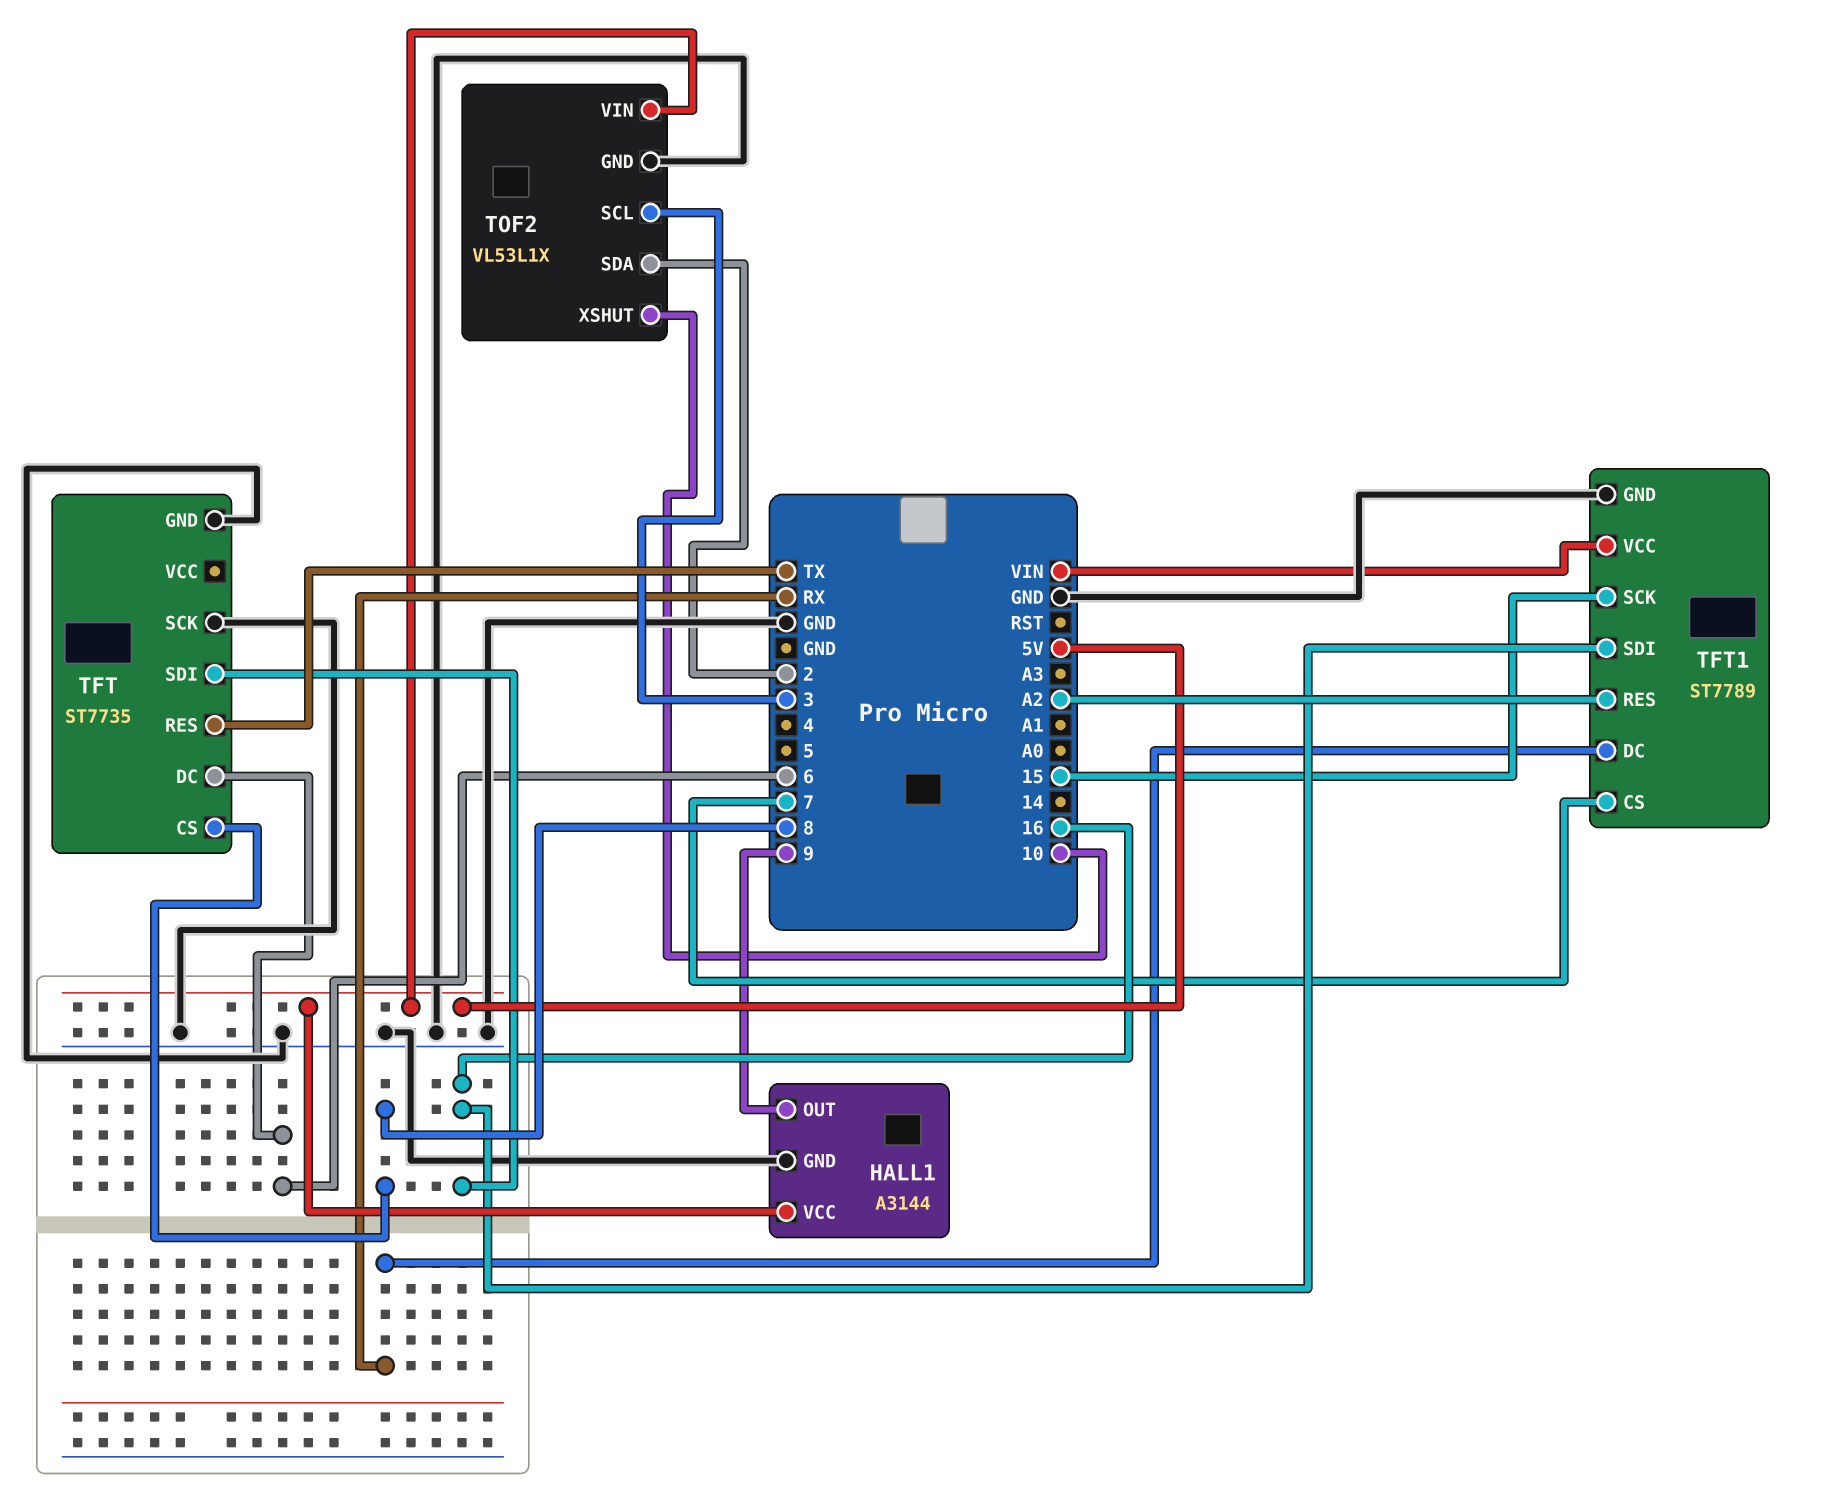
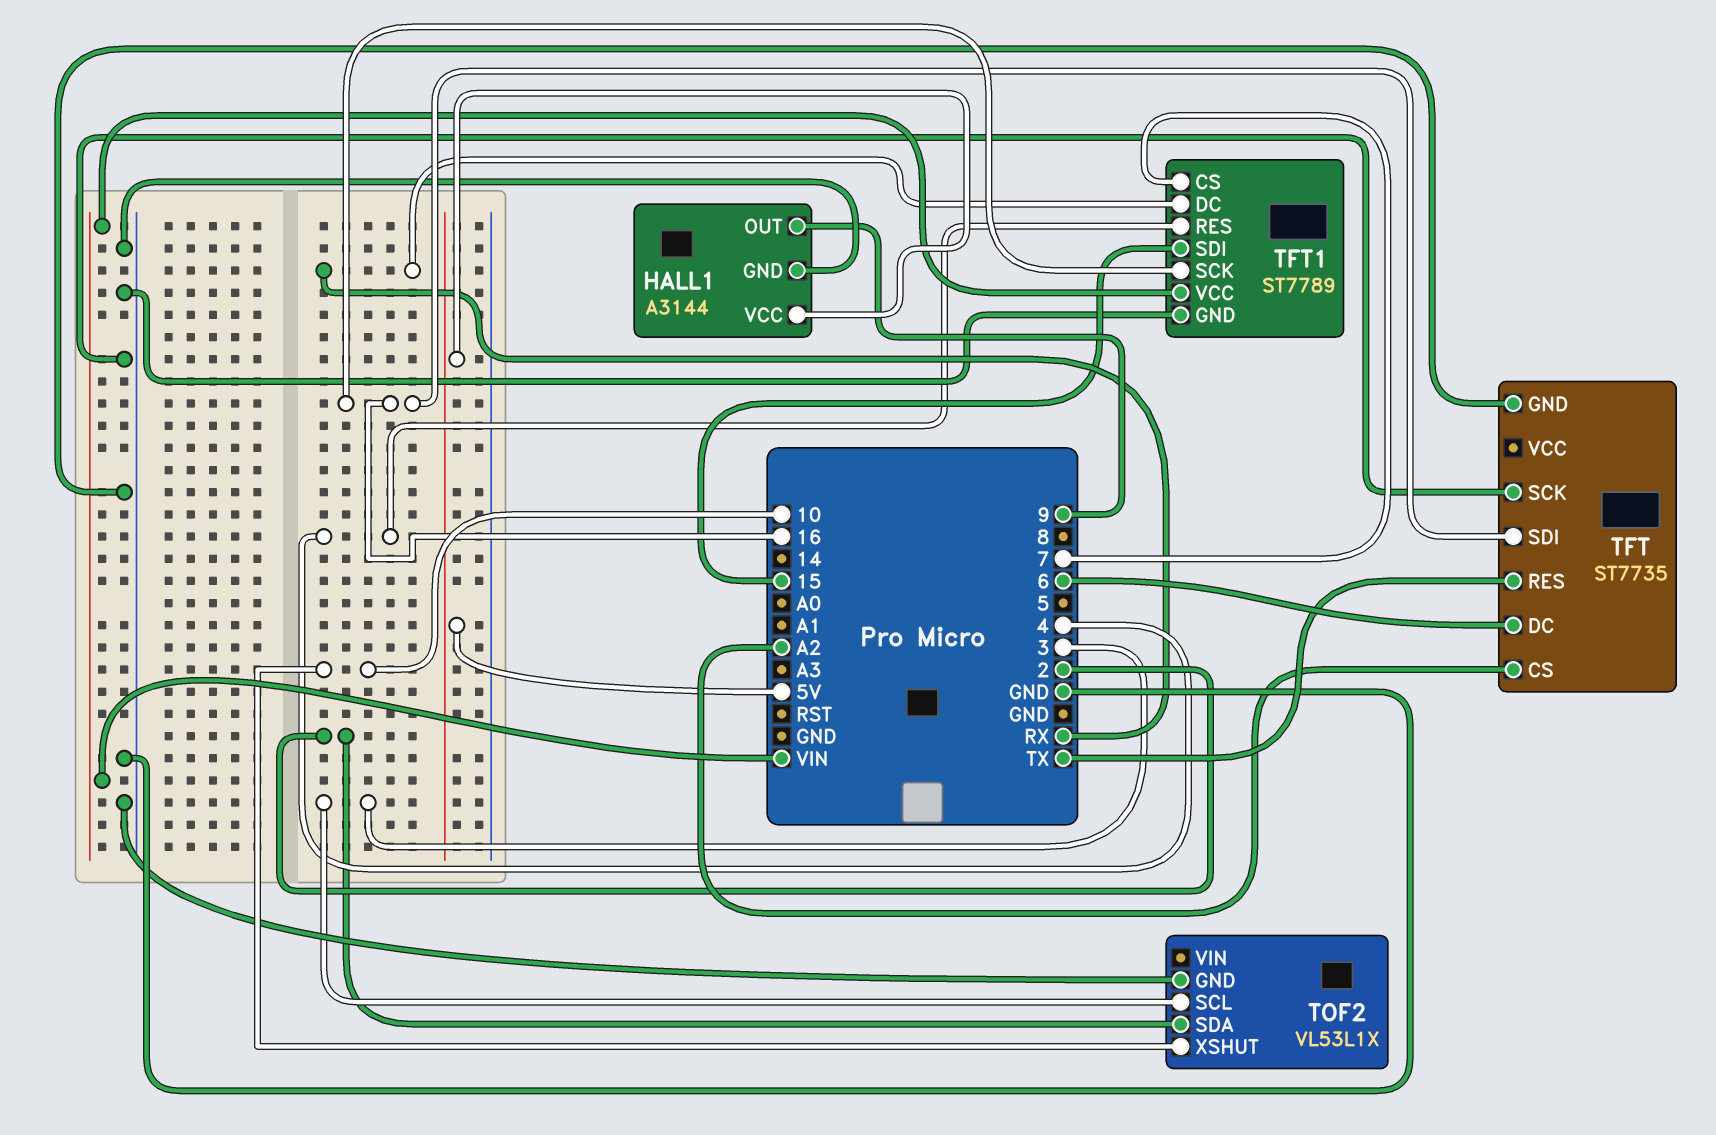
TFT pin CS: 8 -> A2
TFT1 pin RES: A2 -> 4
TFT1 pin SCK: 15 -> 16
TFT1 pin SDI: 16 -> 15
TOF2 pin VIN: 5V -> none

